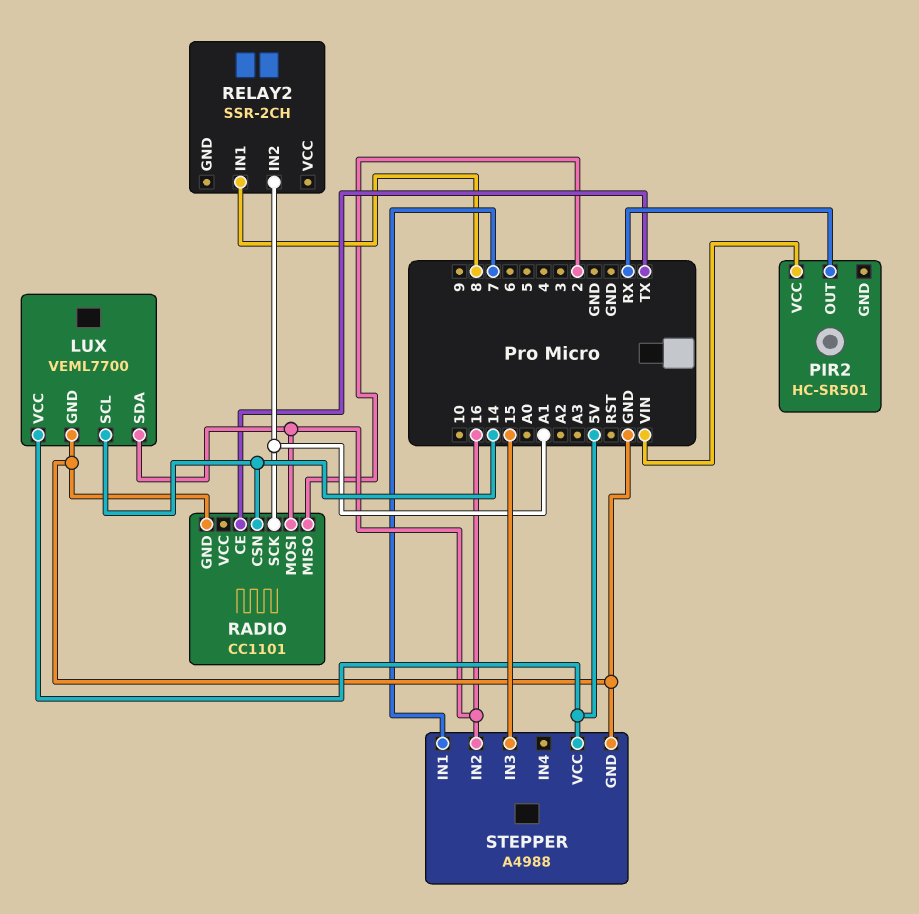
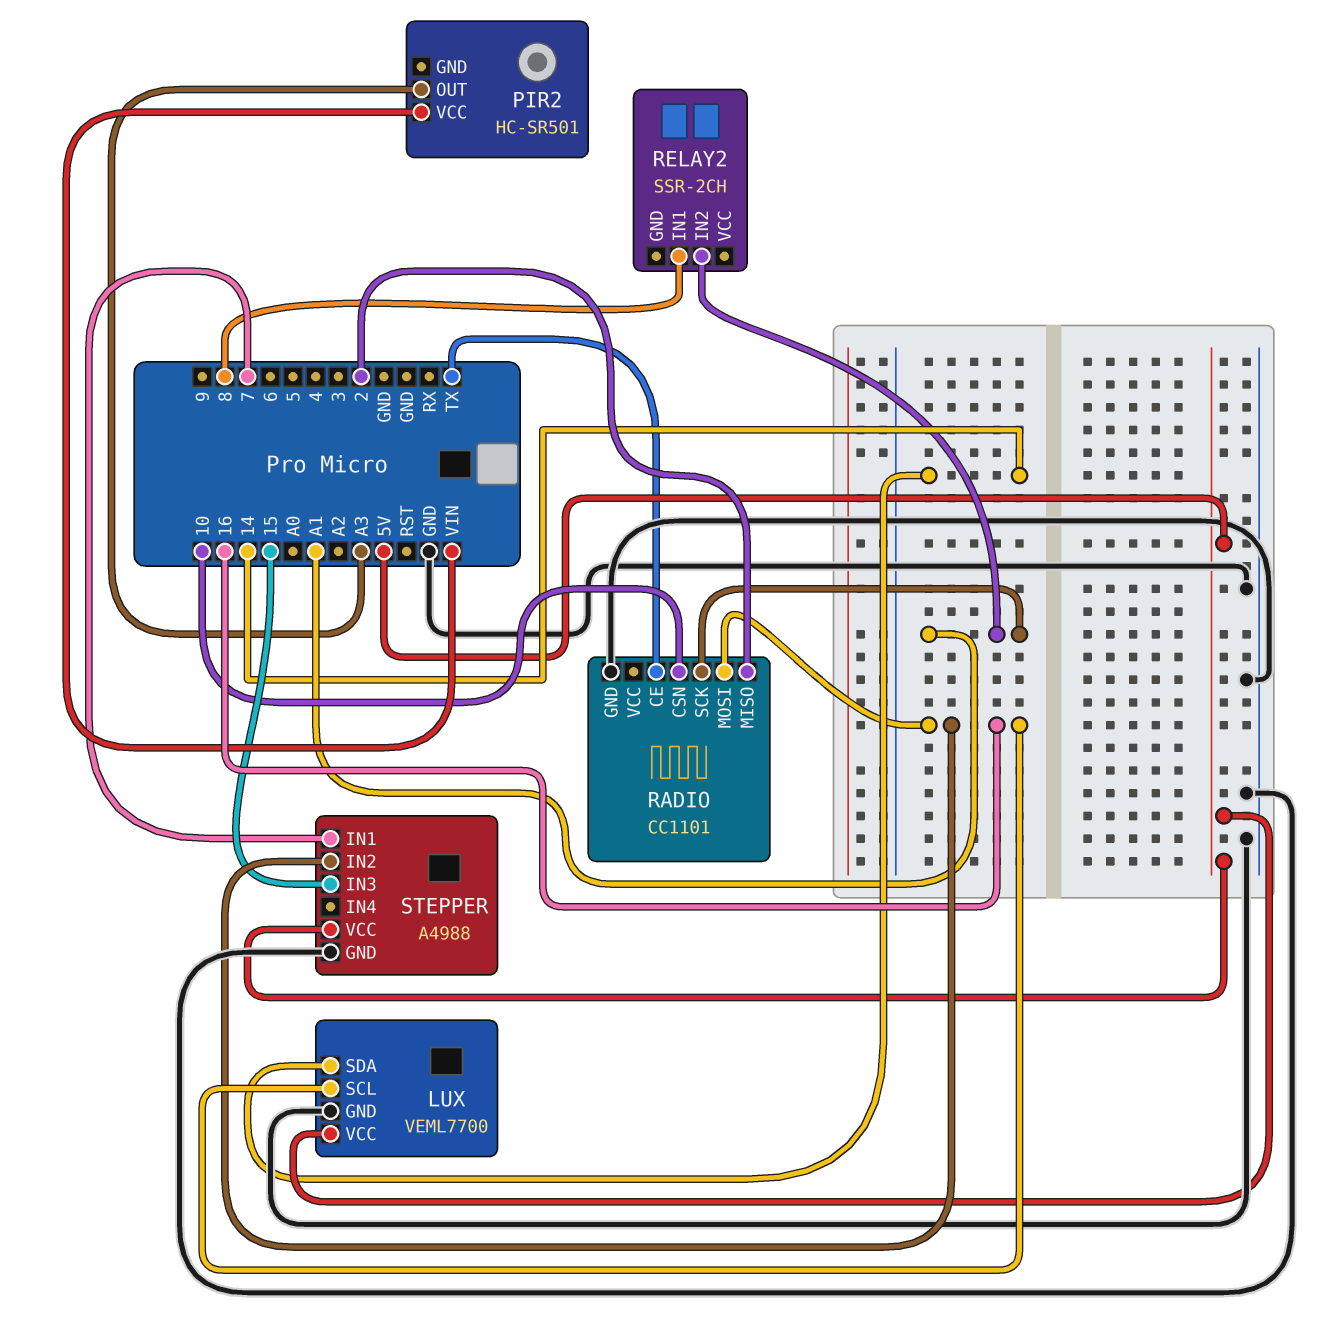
LUX pin SCL: 14 -> 16
LUX pin SDA: 16 -> 14
PIR2 pin OUT: RX -> A3
RADIO pin CSN: 14 -> 10

